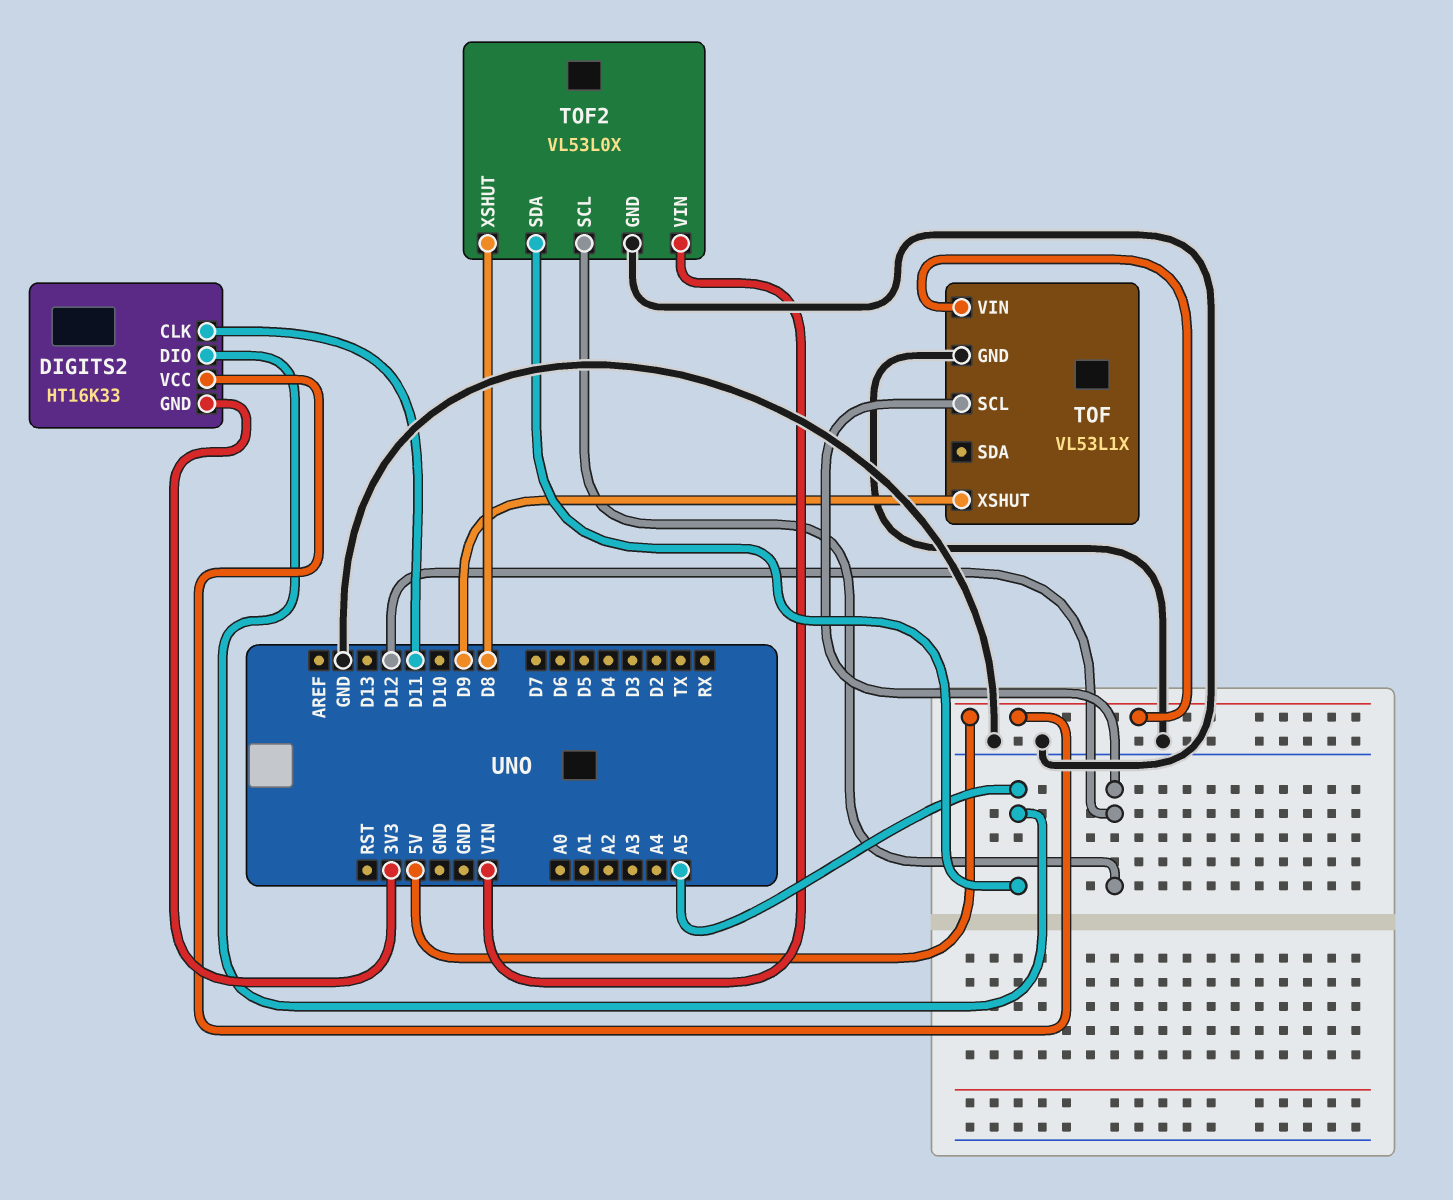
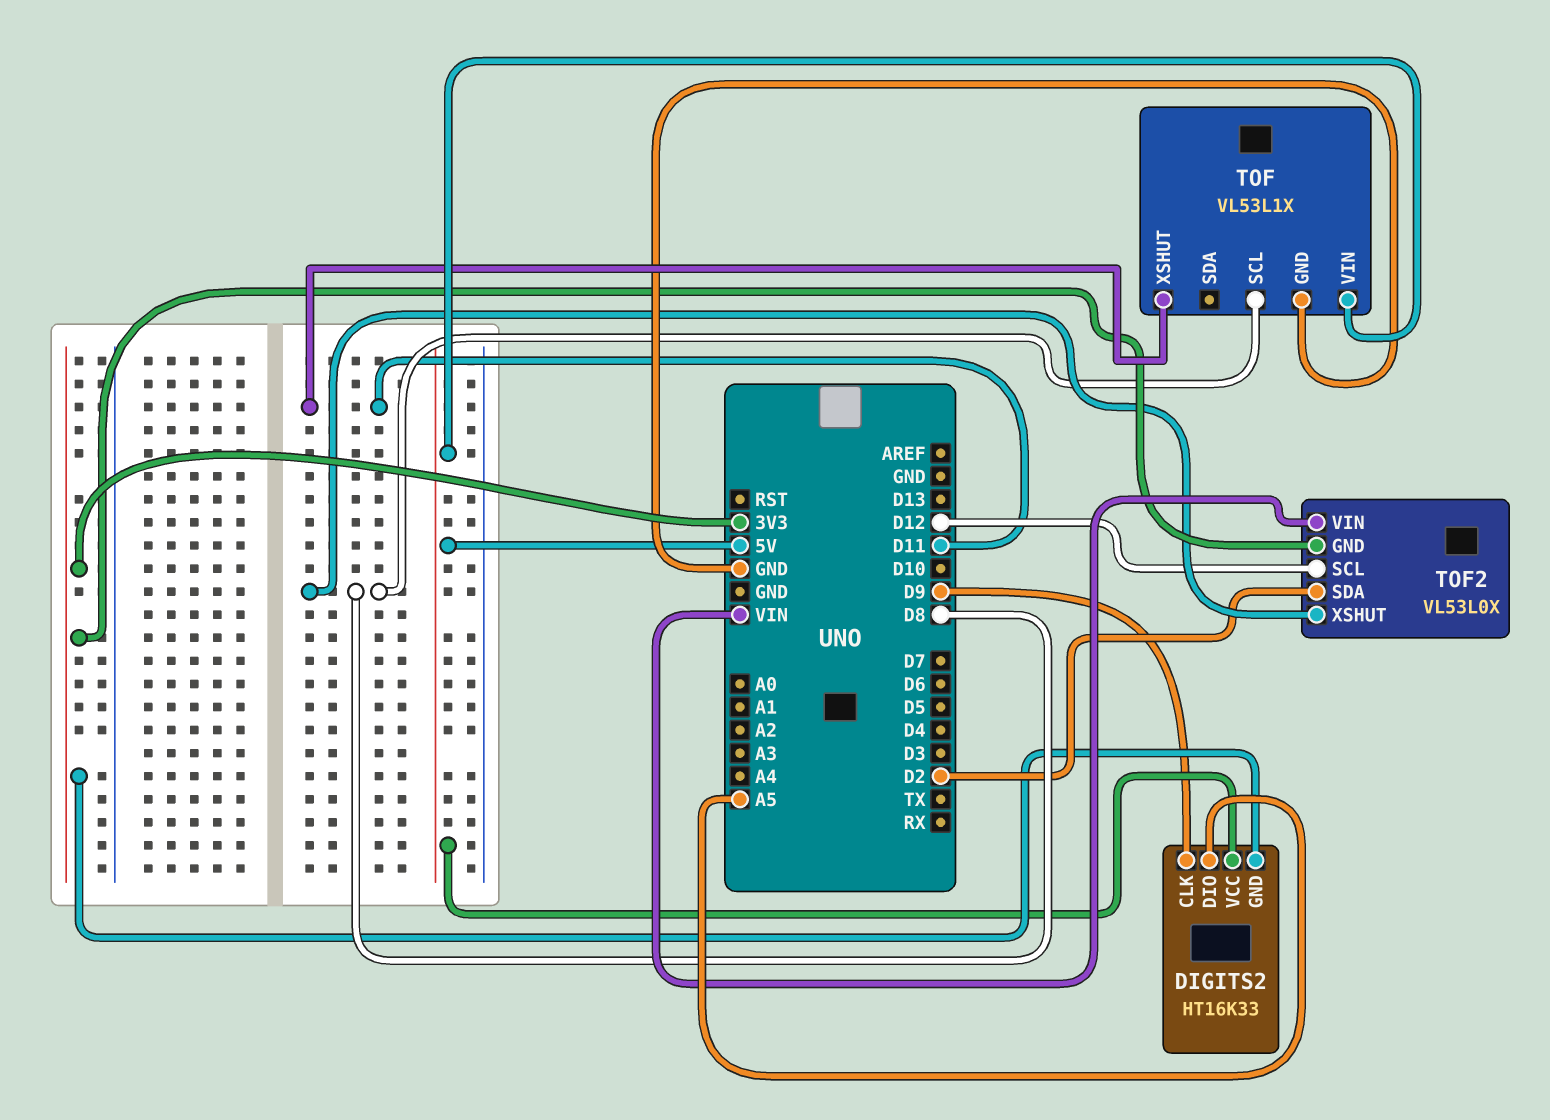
DIGITS2 pin CLK: D11 -> D9
TOF pin SCL: D12 -> D8
TOF pin XSHUT: D9 -> D11
TOF2 pin GND: GND -> 3V3
TOF2 pin SDA: A5 -> D2

